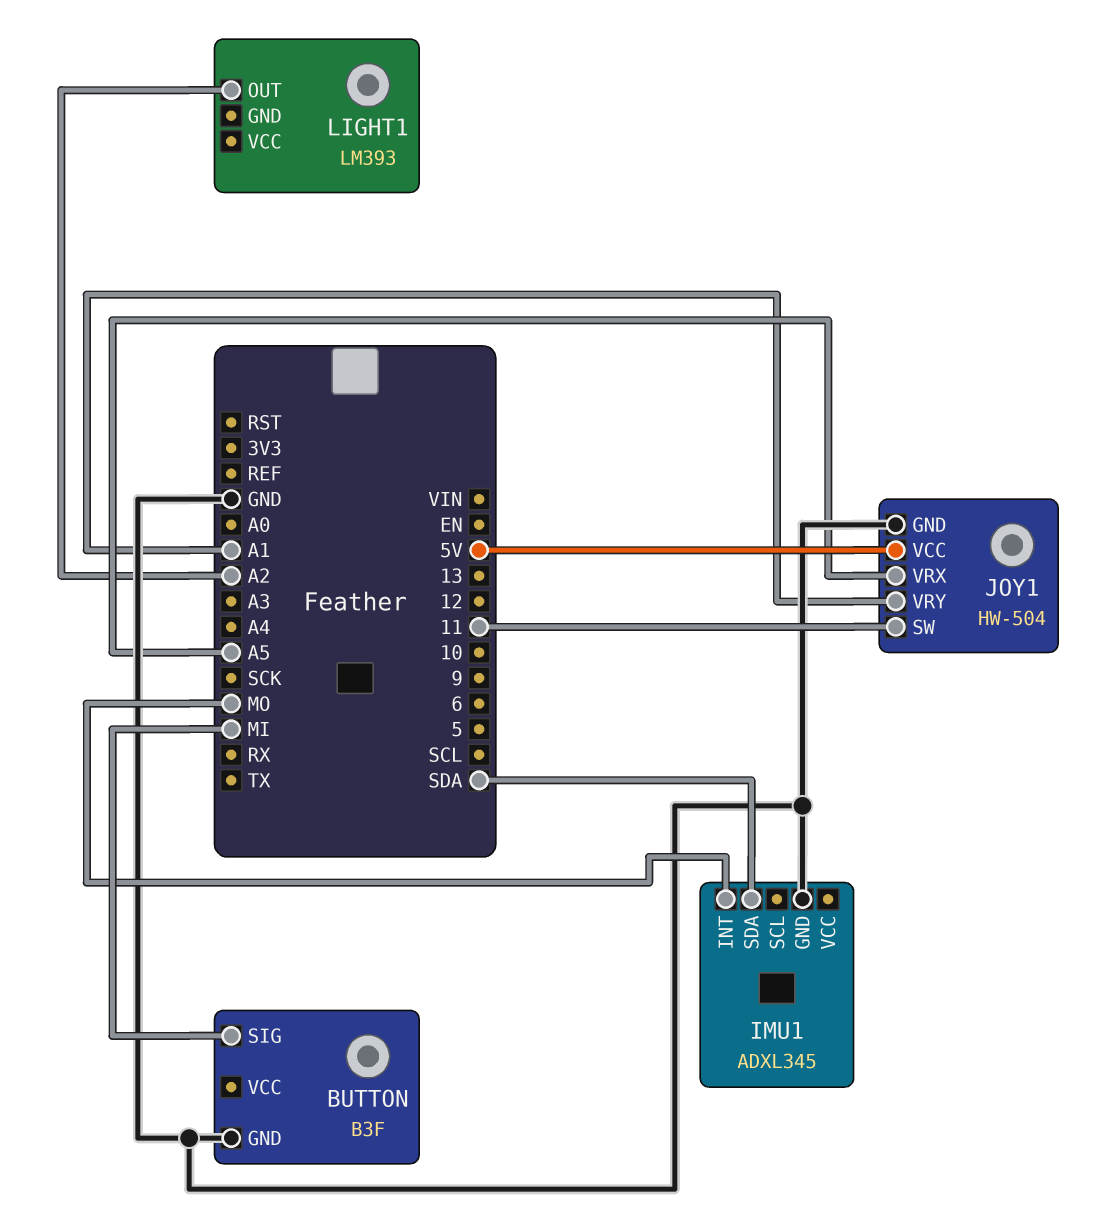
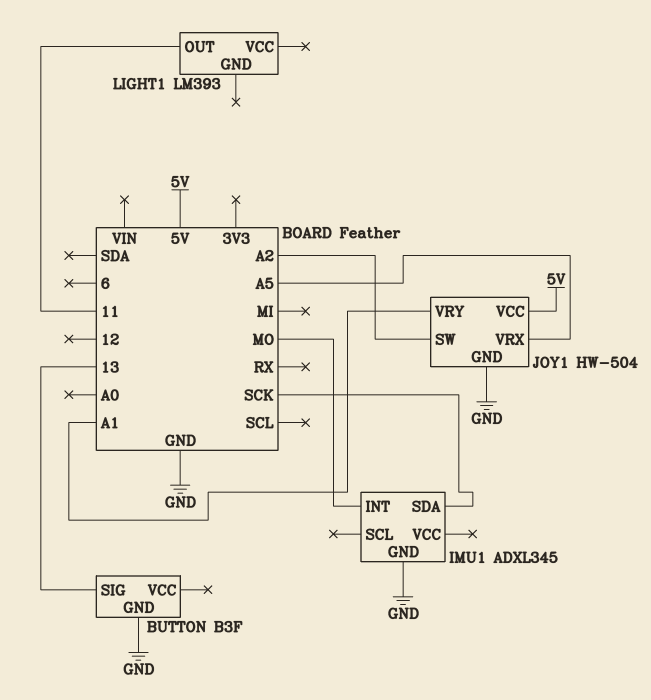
BUTTON pin SIG: MI -> 13
IMU1 pin SDA: SDA -> SCK
JOY1 pin SW: 11 -> A2
LIGHT1 pin OUT: A2 -> 11

